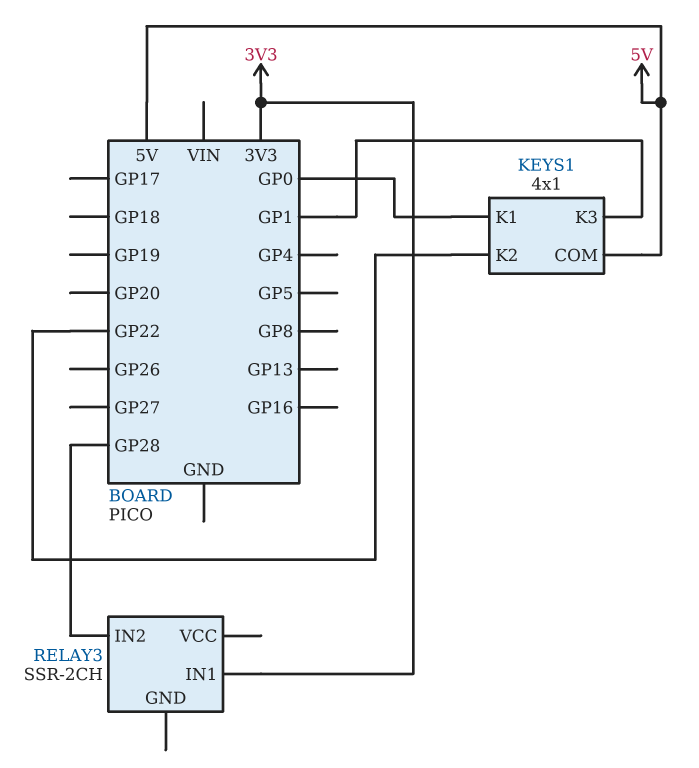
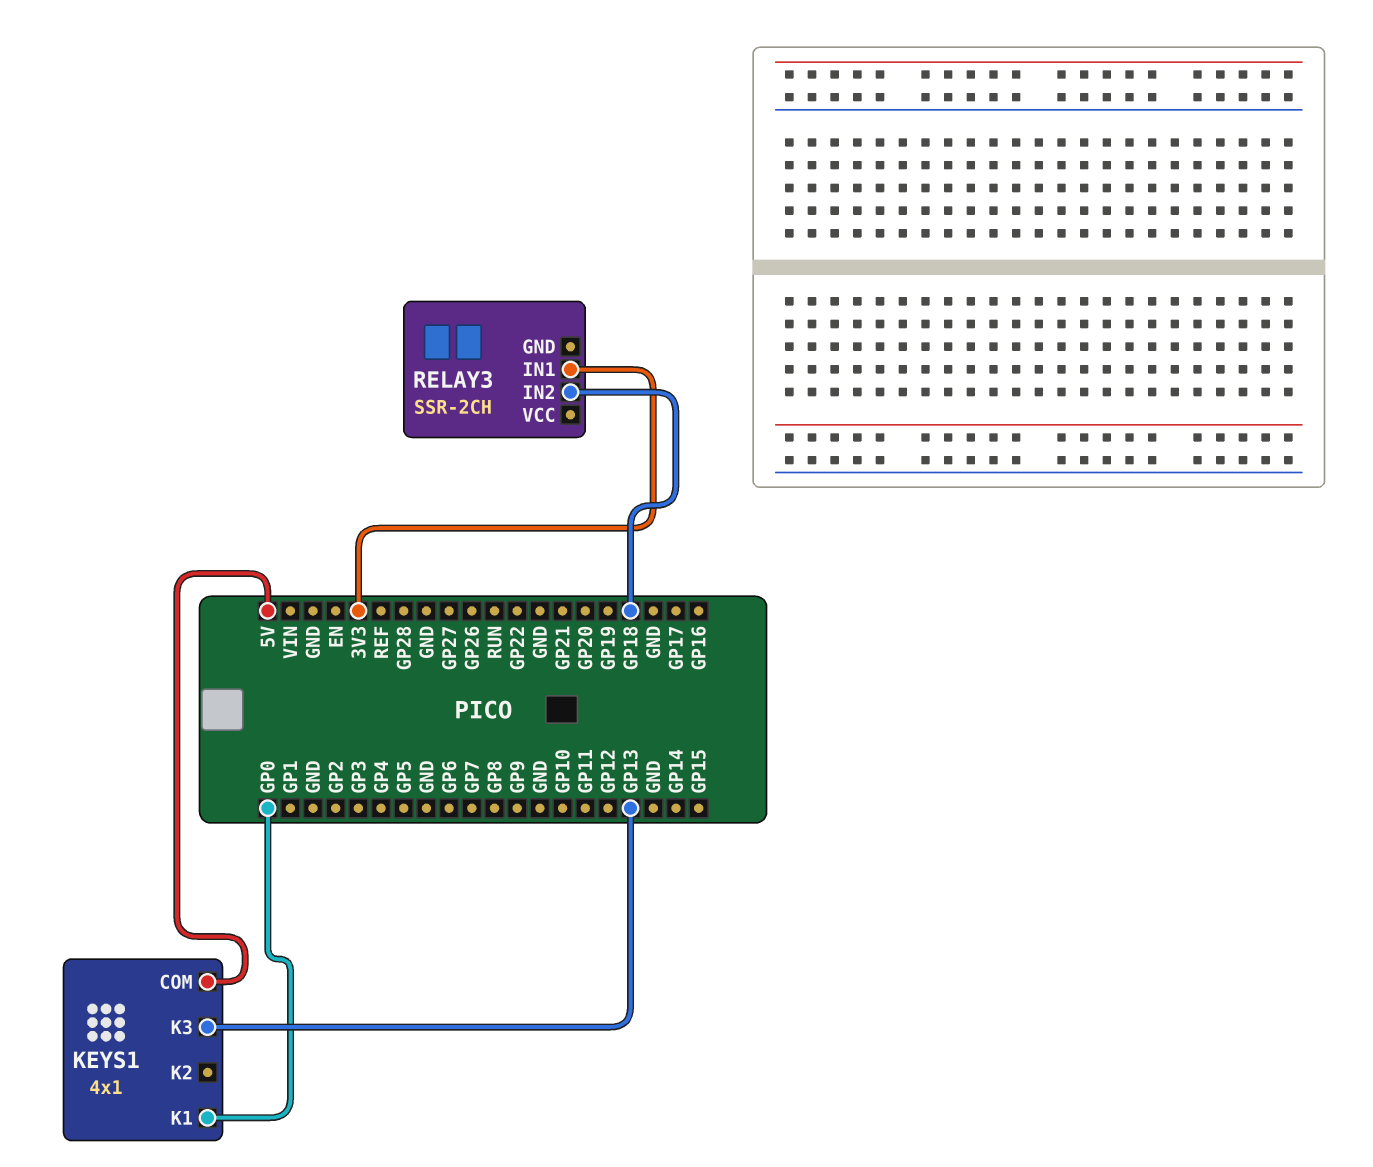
KEYS1 pin K2: GP22 -> none
KEYS1 pin K3: GP1 -> GP13
RELAY3 pin IN2: GP28 -> GP18

